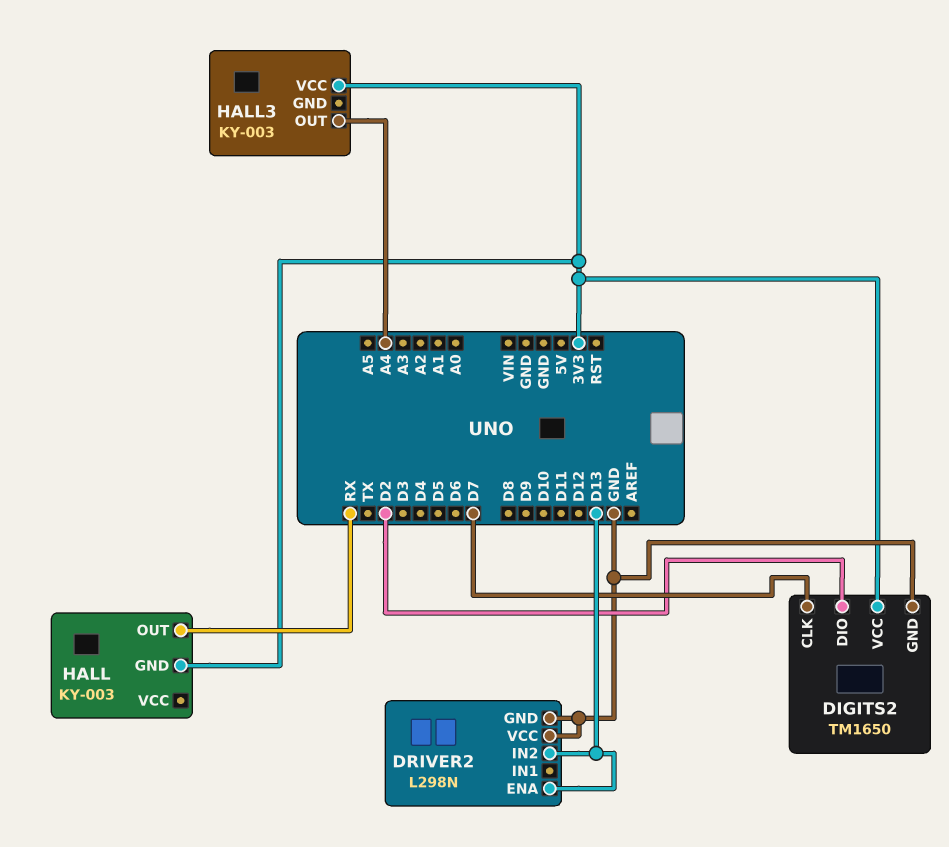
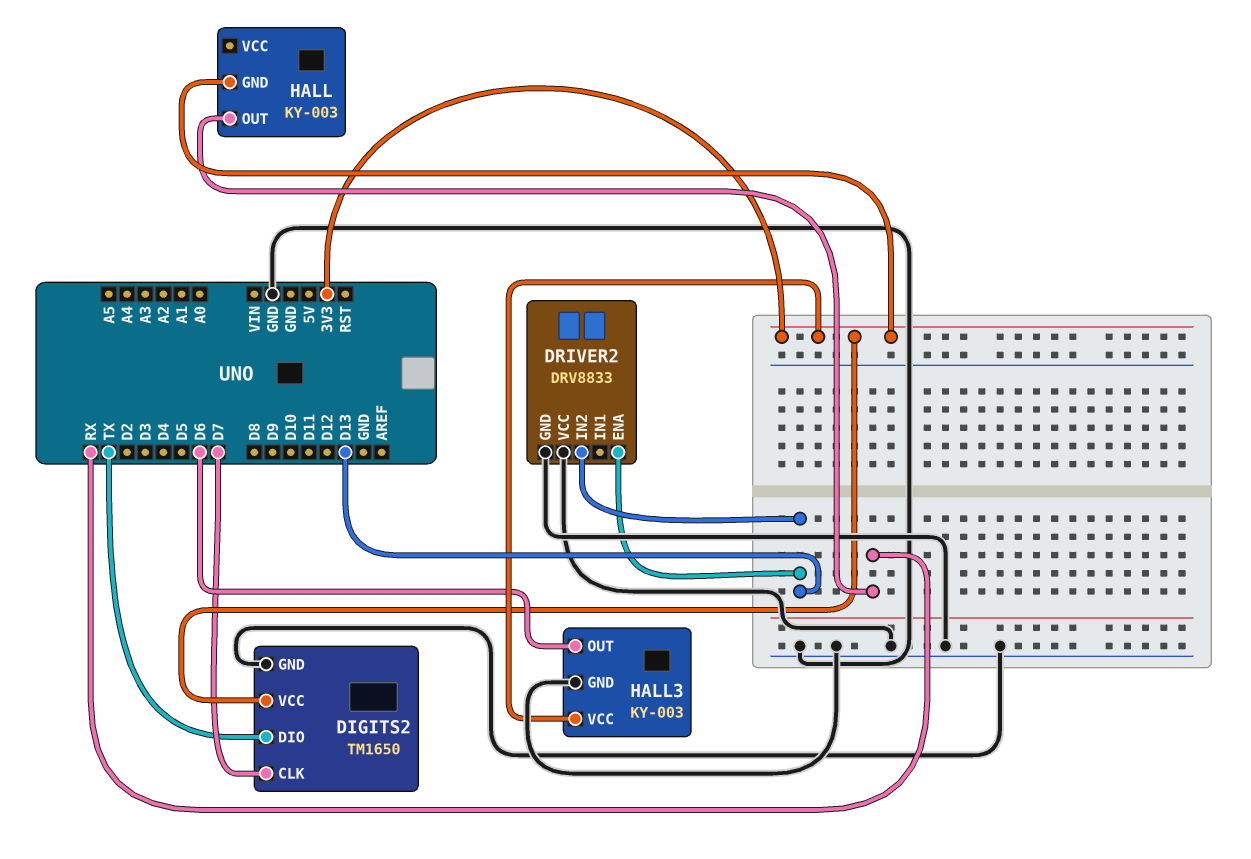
DIGITS2 pin DIO: D2 -> TX
DRIVER2: L298N -> DRV8833
HALL3 pin GND: none -> GND
HALL3 pin OUT: A4 -> D6

